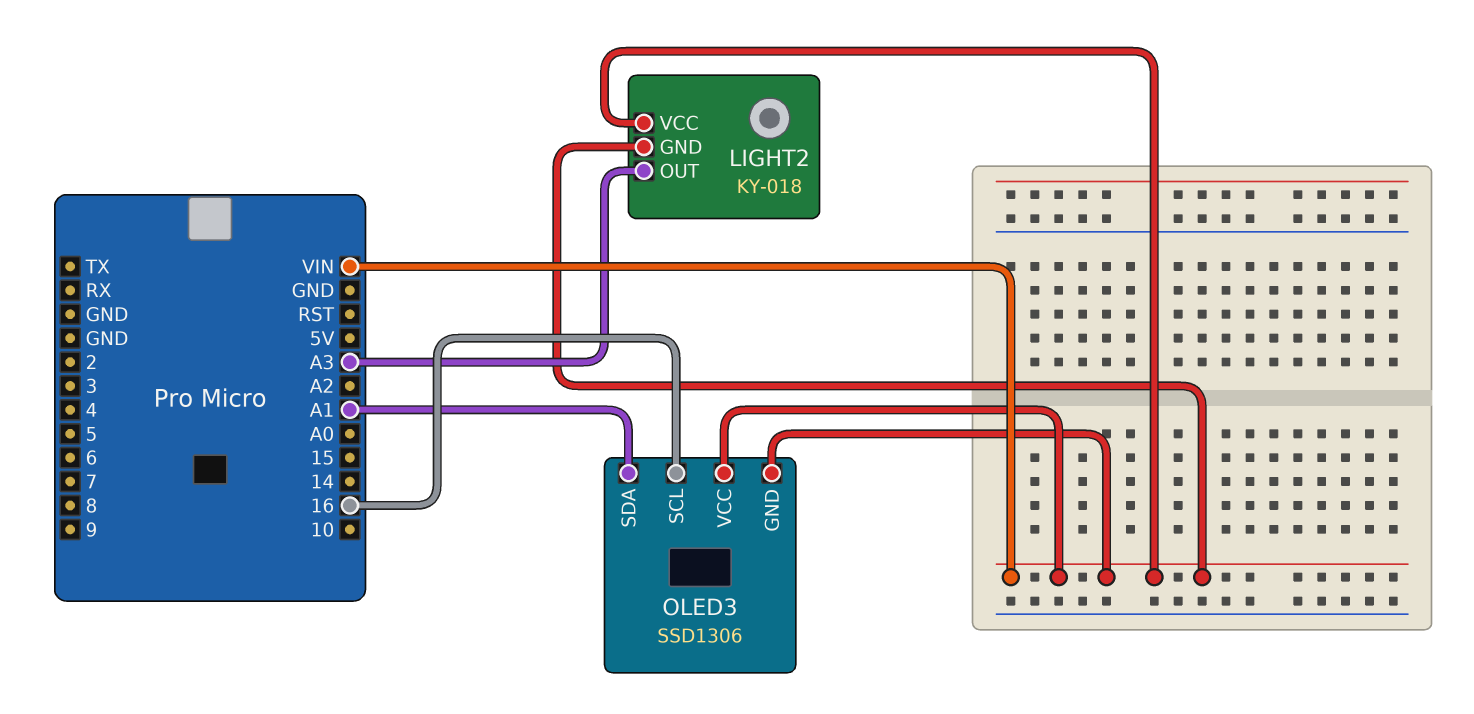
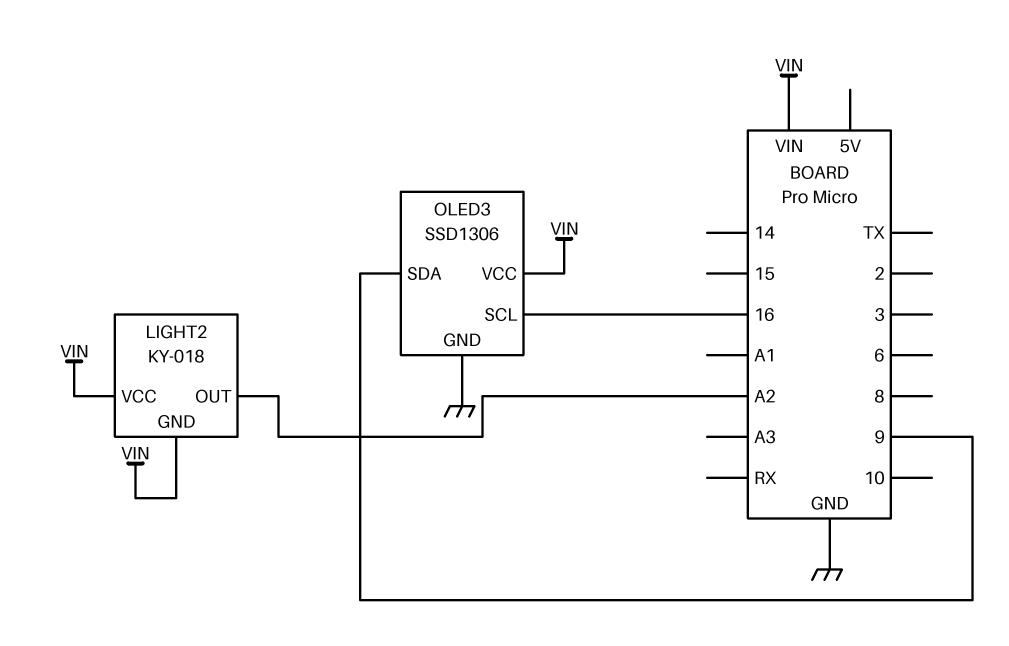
LIGHT2 pin OUT: A3 -> A2
OLED3 pin GND: VIN -> GND
OLED3 pin SDA: A1 -> 9

